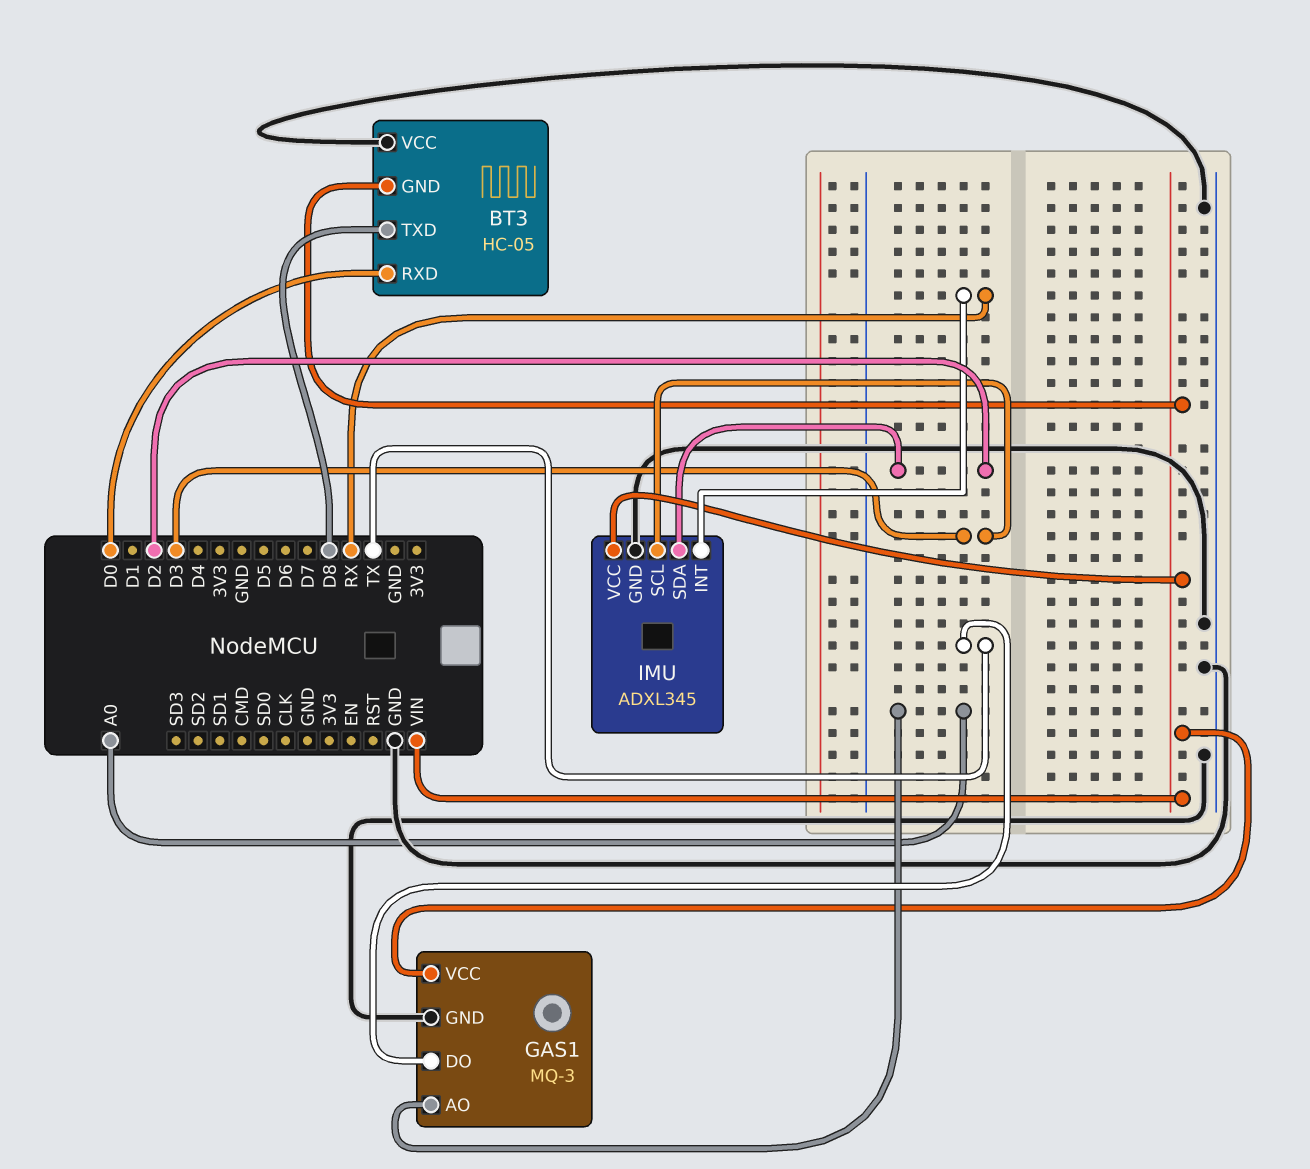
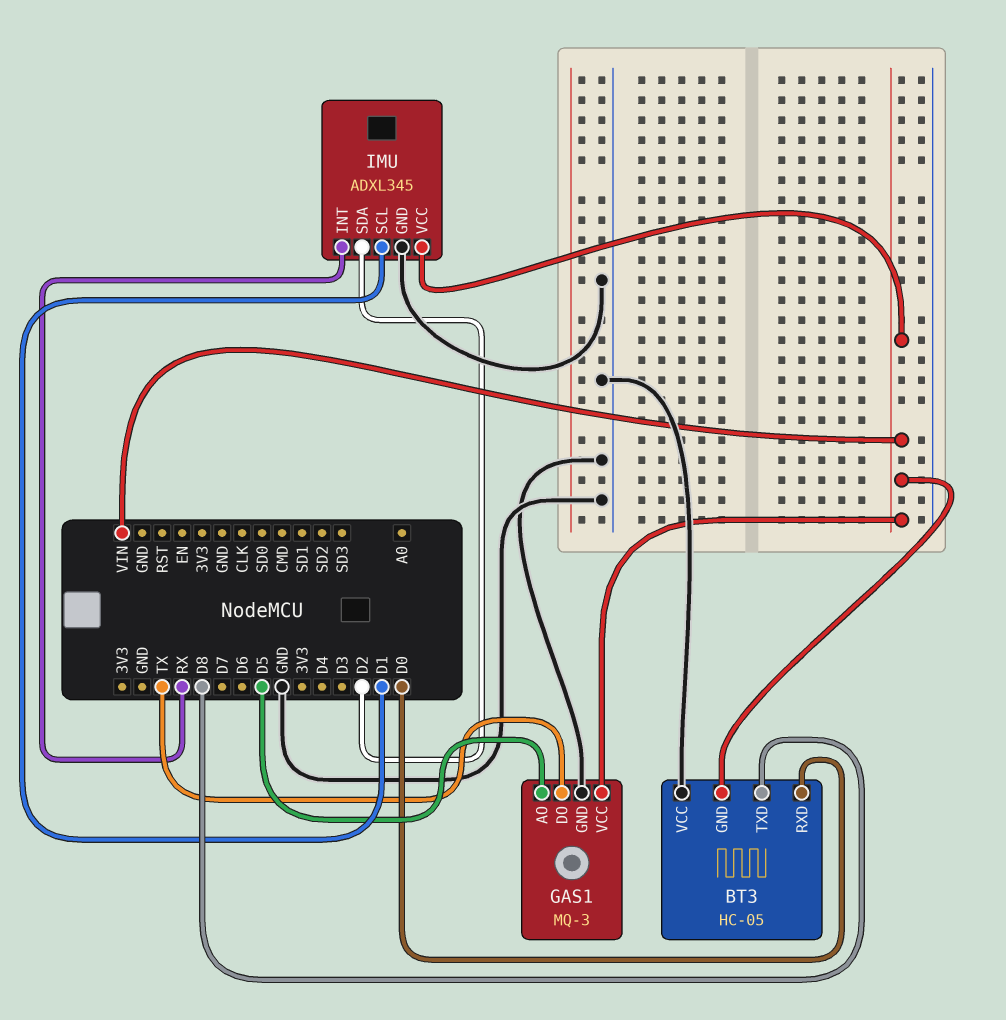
GAS1 pin AO: A0 -> D5
IMU pin SCL: D3 -> D1

